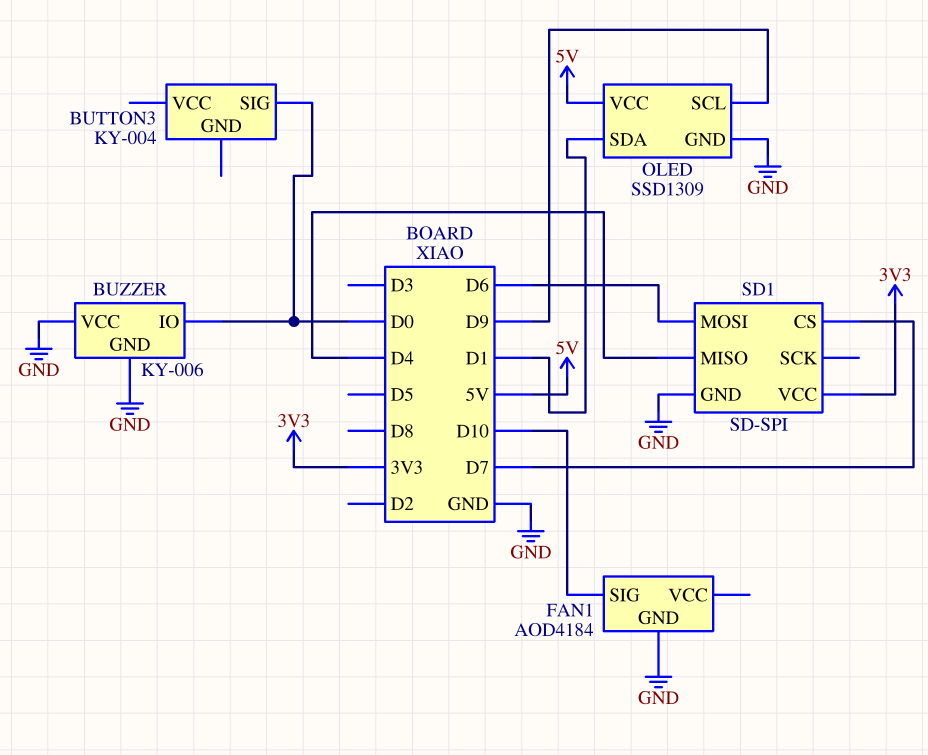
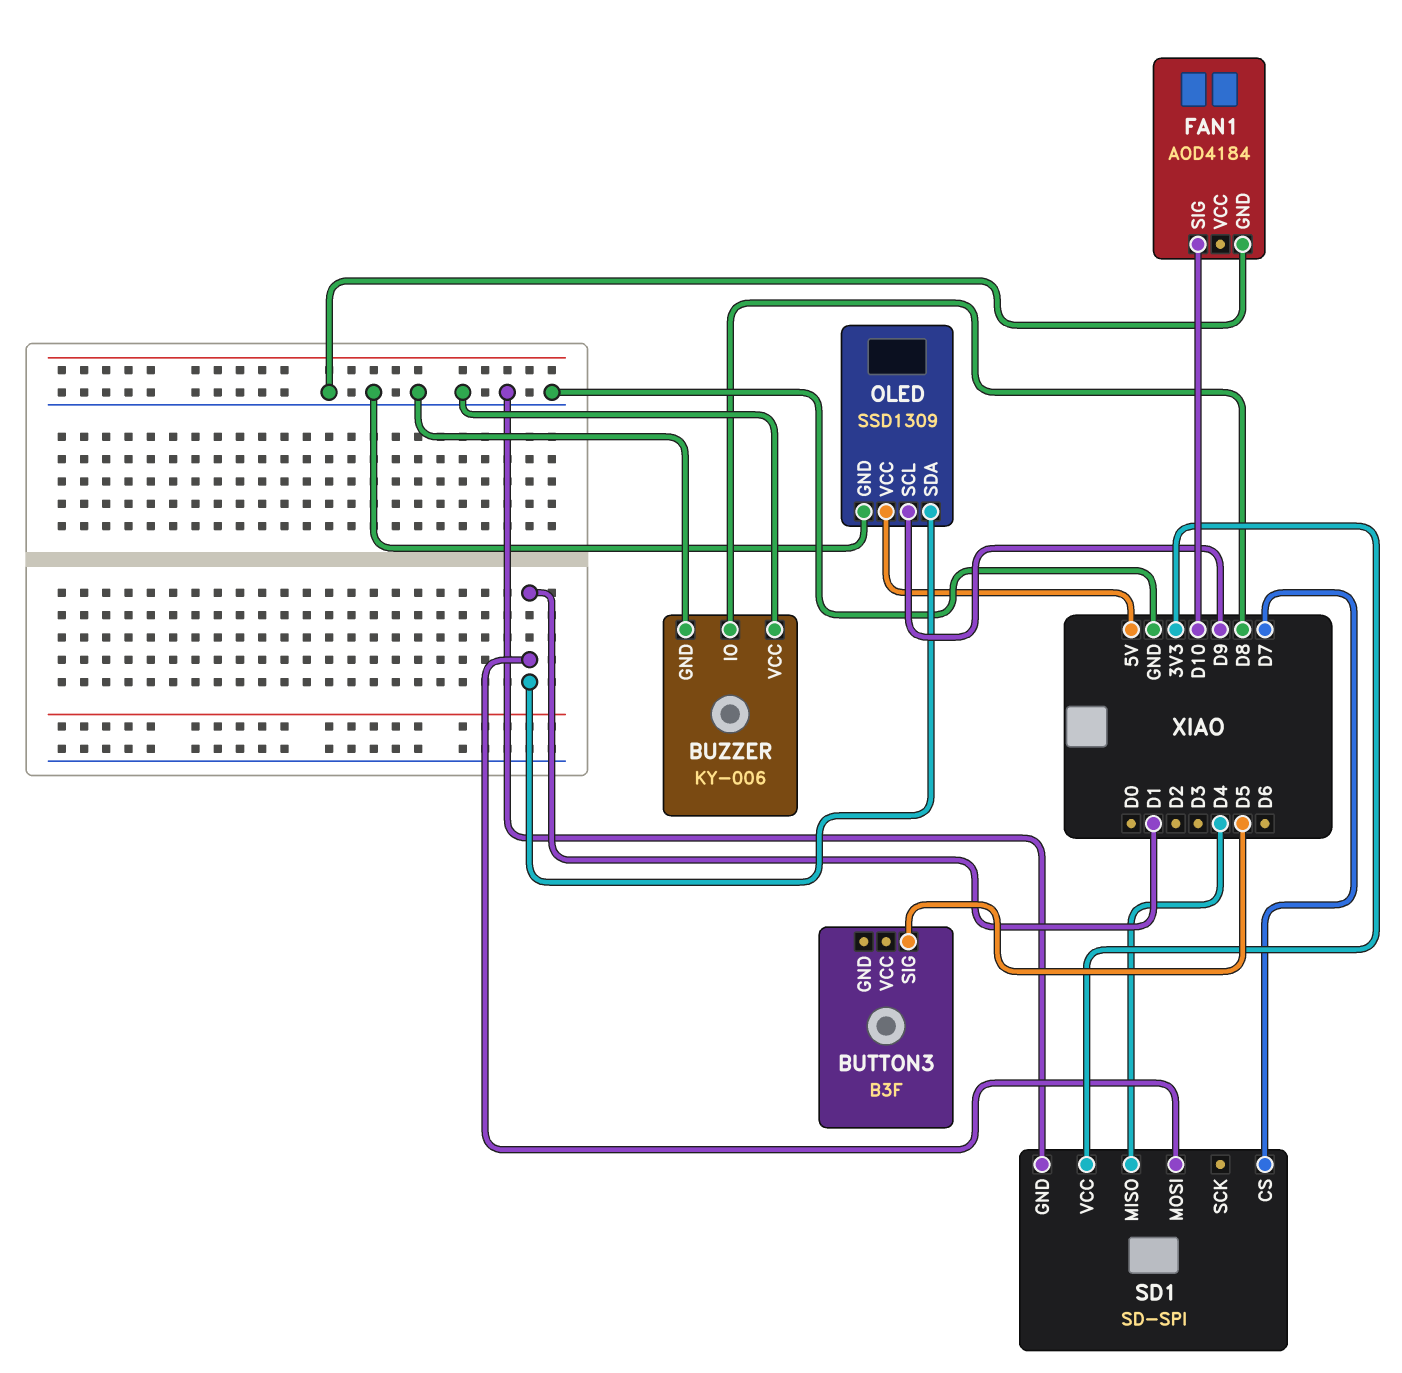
BUTTON3: KY-004 -> B3F
BUTTON3 pin SIG: D0 -> D5
BUZZER pin IO: D0 -> D8
SD1 pin MOSI: D6 -> D1

